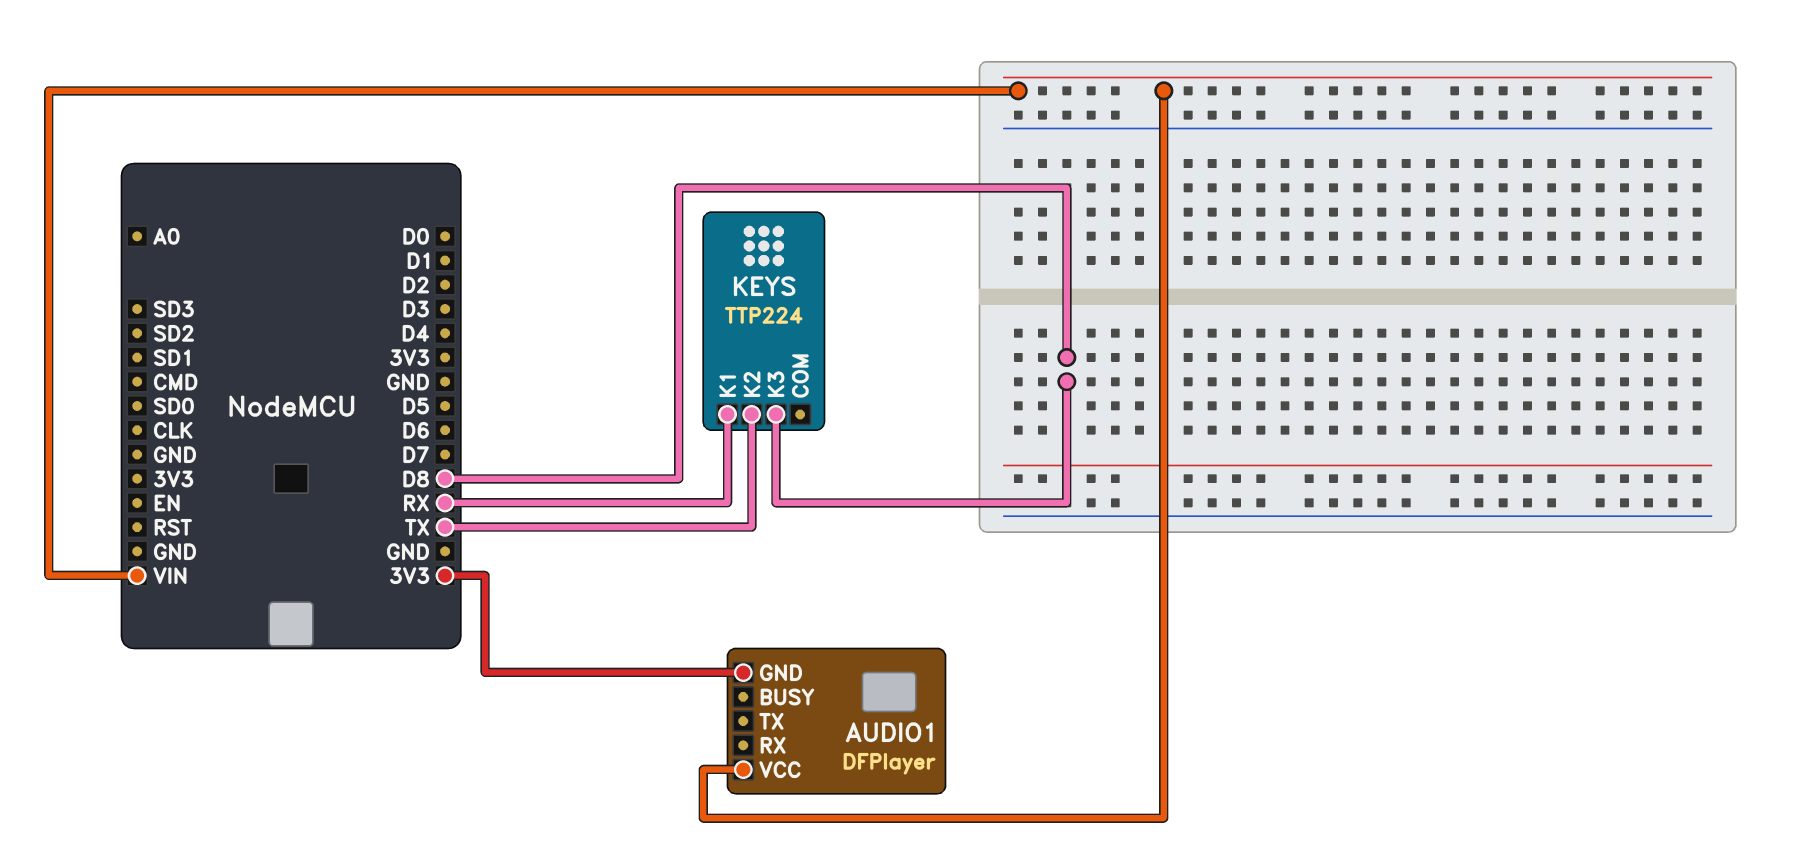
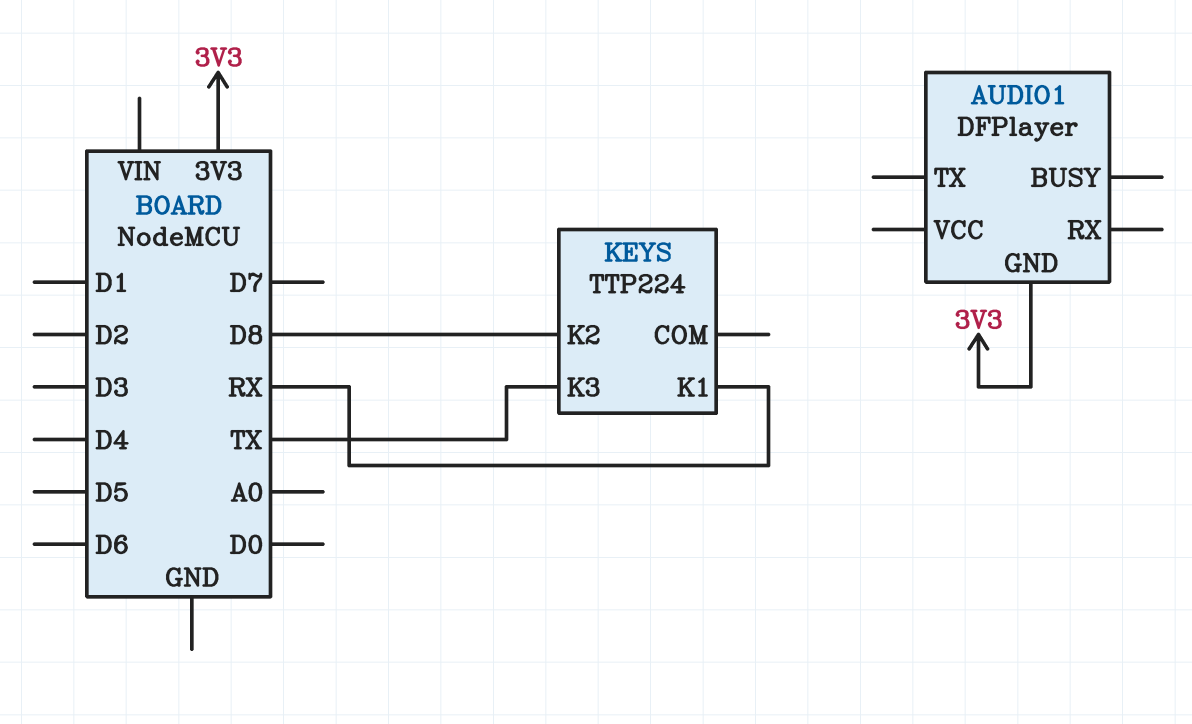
AUDIO1 pin VCC: VIN -> none
KEYS pin K2: TX -> D8
KEYS pin K3: D8 -> TX

